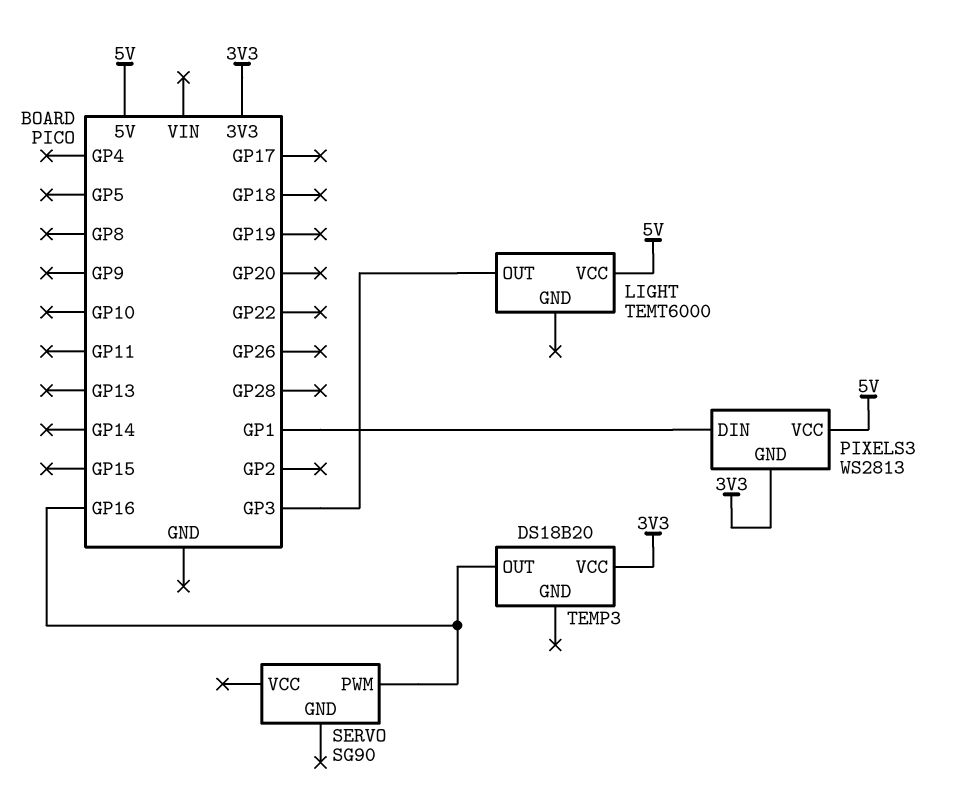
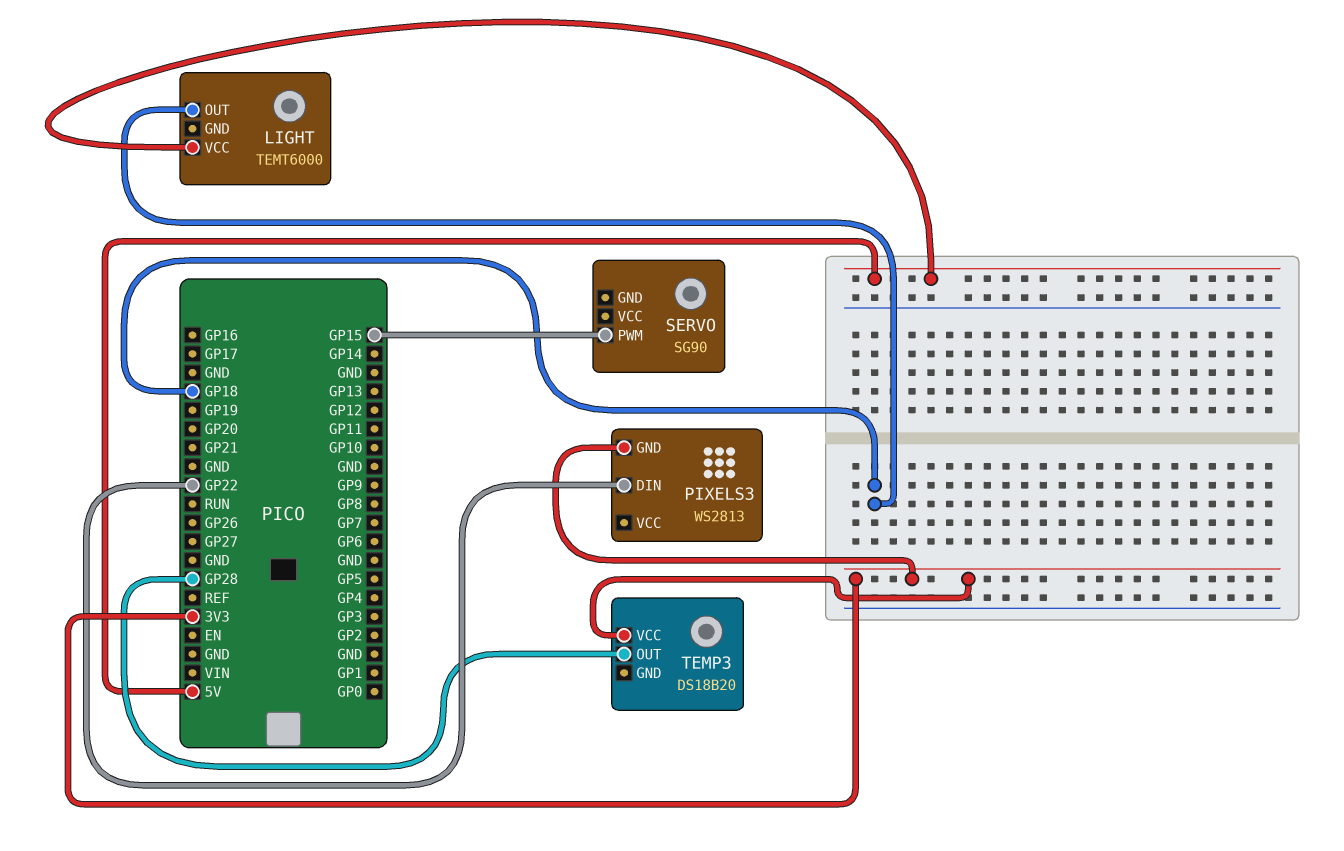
LIGHT pin OUT: GP3 -> GP18
PIXELS3 pin DIN: GP1 -> GP22
PIXELS3 pin VCC: 5V -> none
SERVO pin PWM: GP16 -> GP15
TEMP3 pin OUT: GP16 -> GP28

